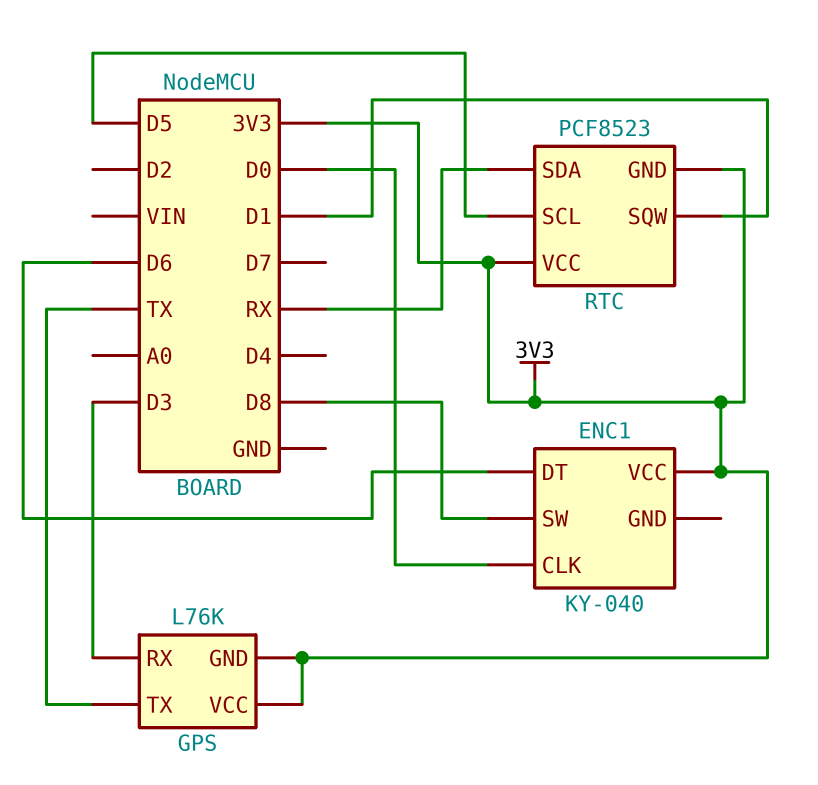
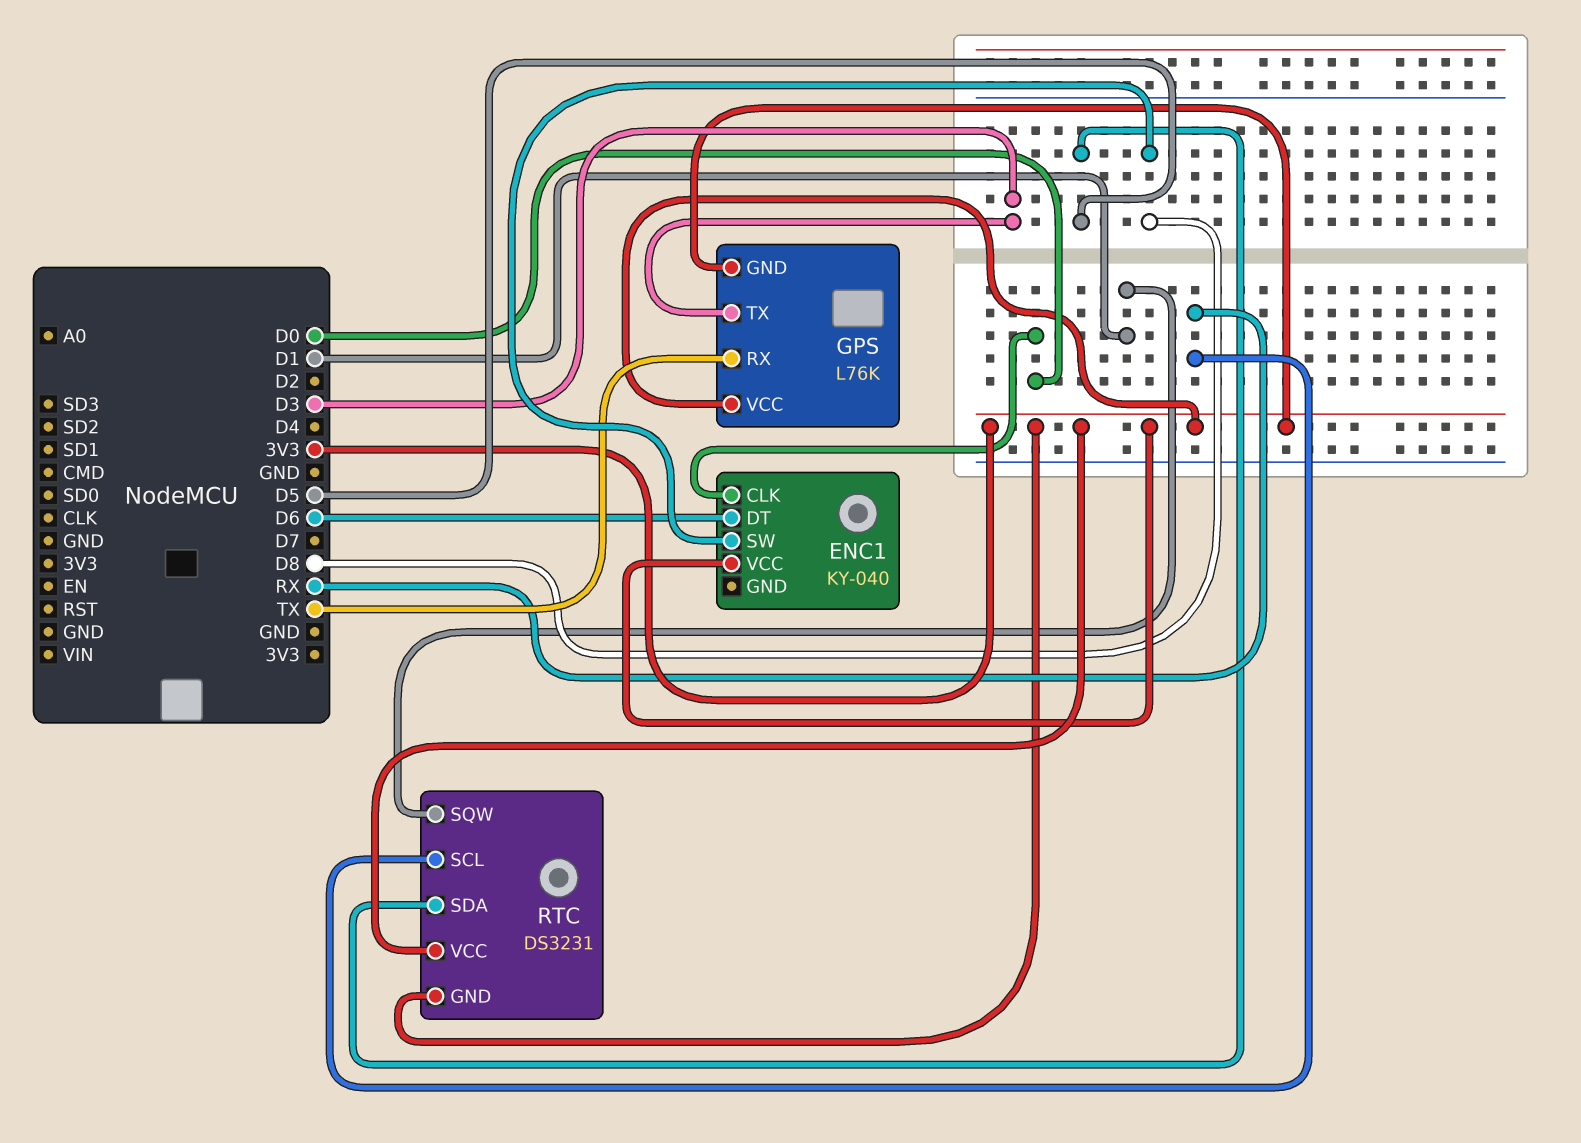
GPS pin RX: D3 -> TX
GPS pin TX: TX -> D3
RTC: PCF8523 -> DS3231
RTC pin SCL: D5 -> RX
RTC pin SDA: RX -> D5

